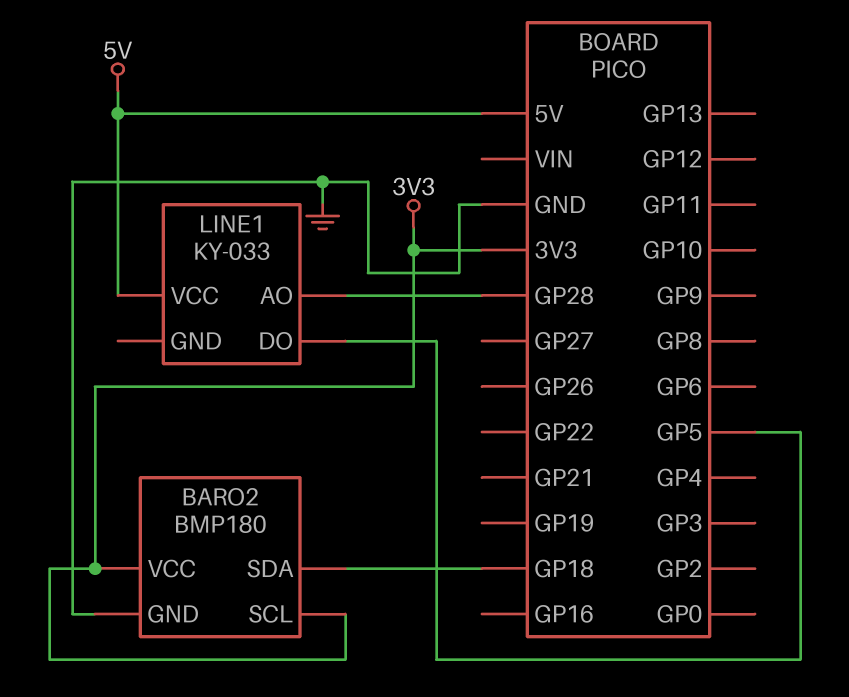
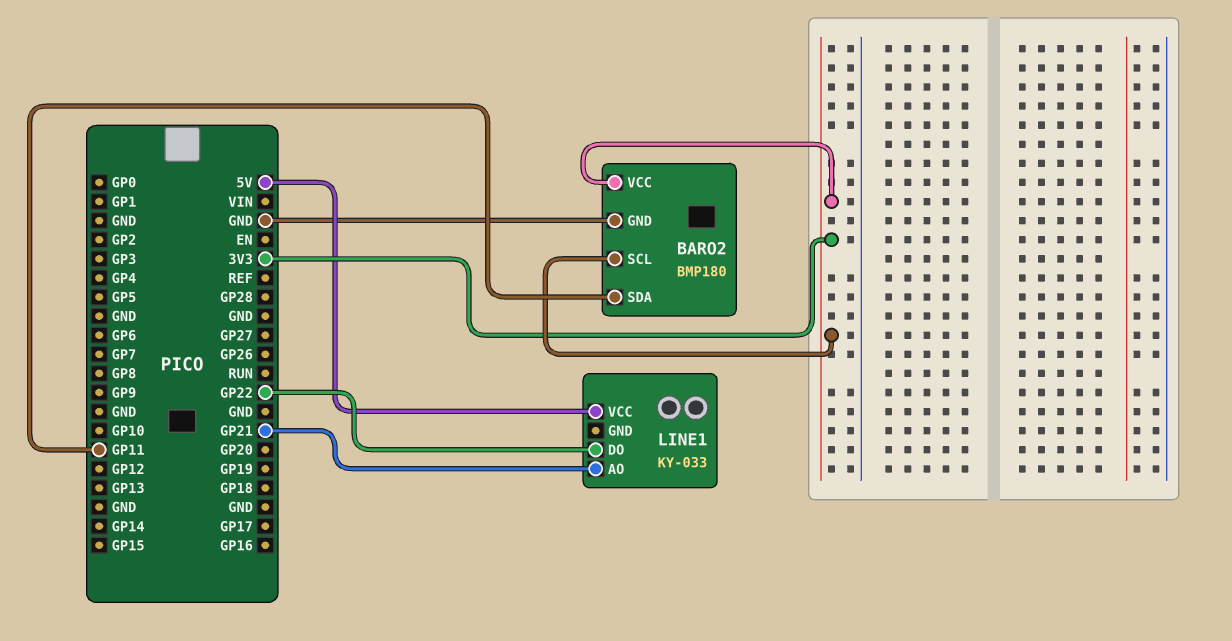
BARO2 pin SDA: GP18 -> GP11
LINE1 pin AO: GP28 -> GP21
LINE1 pin DO: GP5 -> GP22

